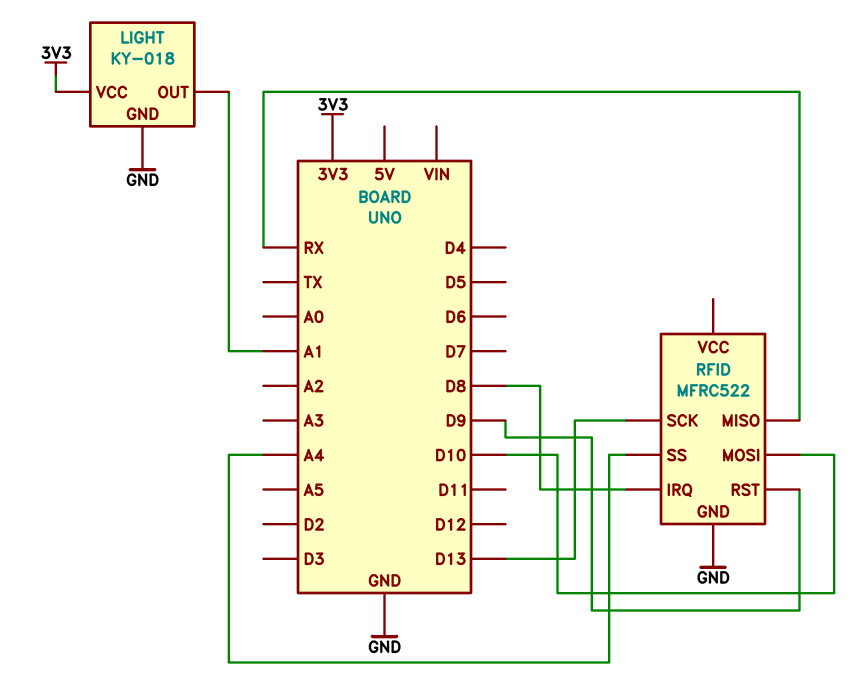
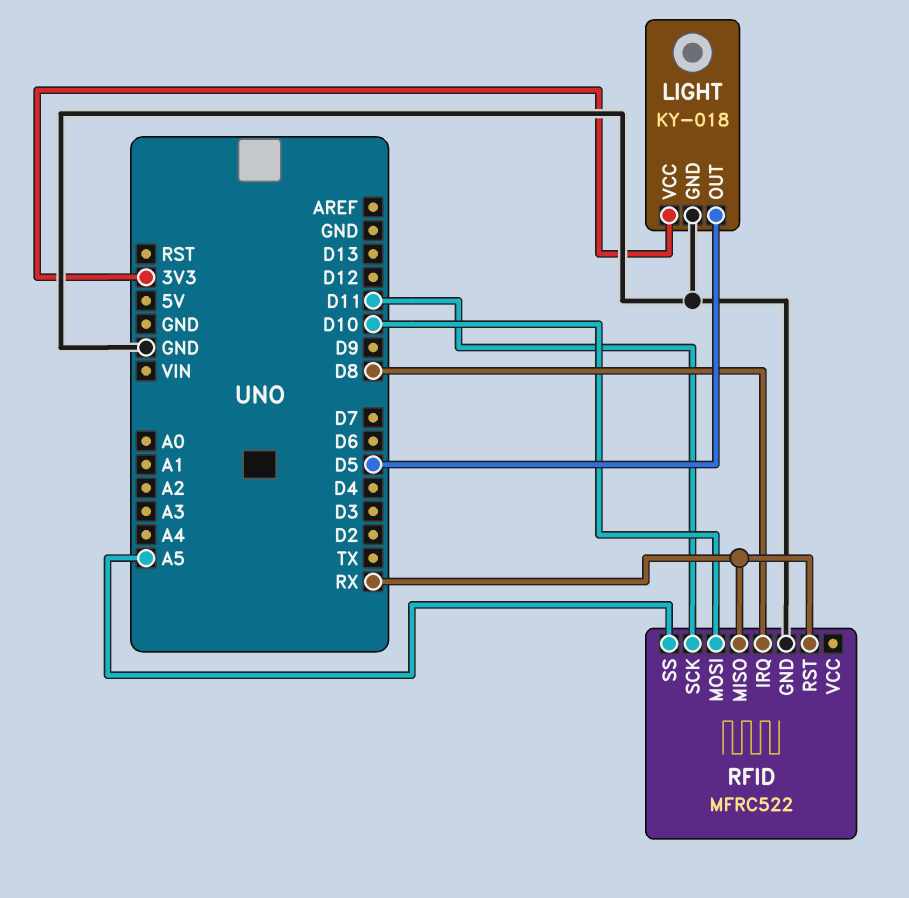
LIGHT pin OUT: A1 -> D5
RFID pin RST: D9 -> RX
RFID pin SCK: D13 -> D11
RFID pin SS: A4 -> A5

